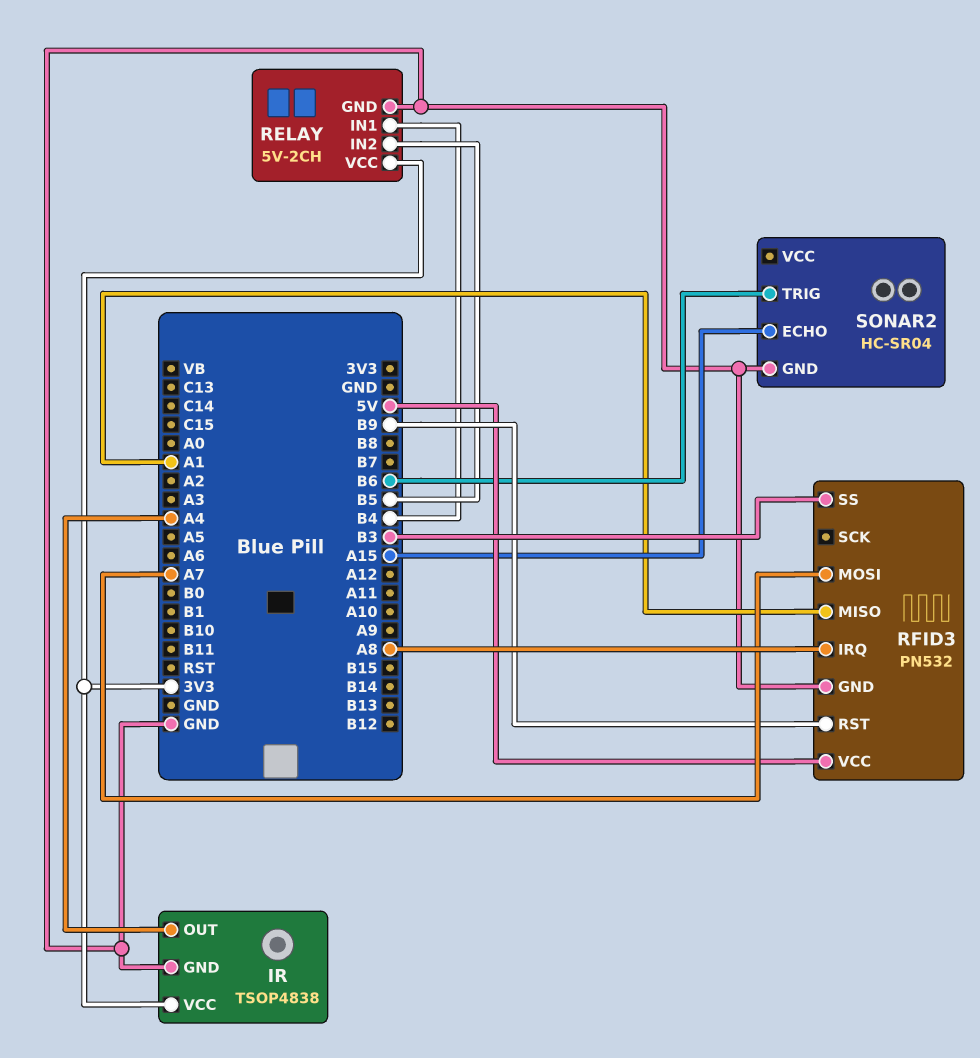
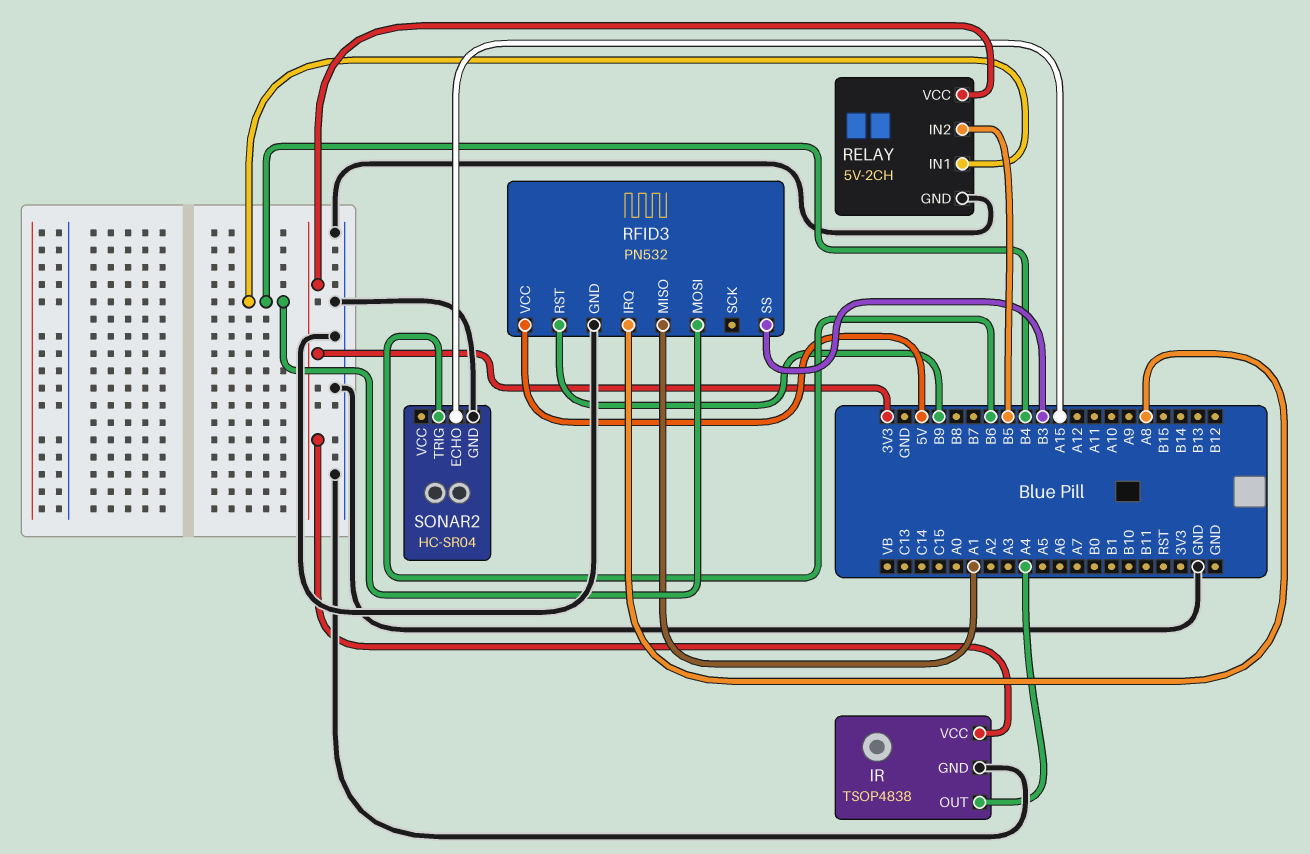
RFID3 pin MOSI: A7 -> B4

